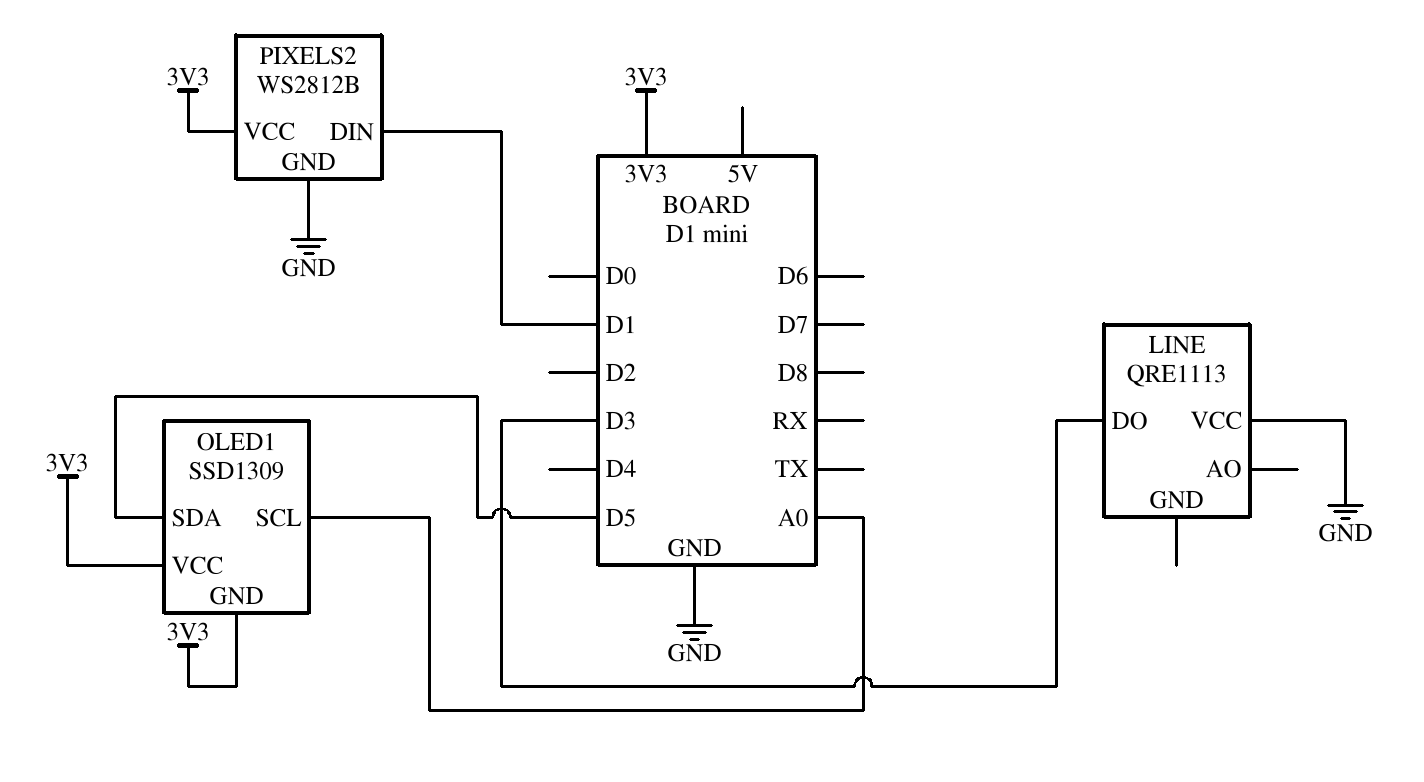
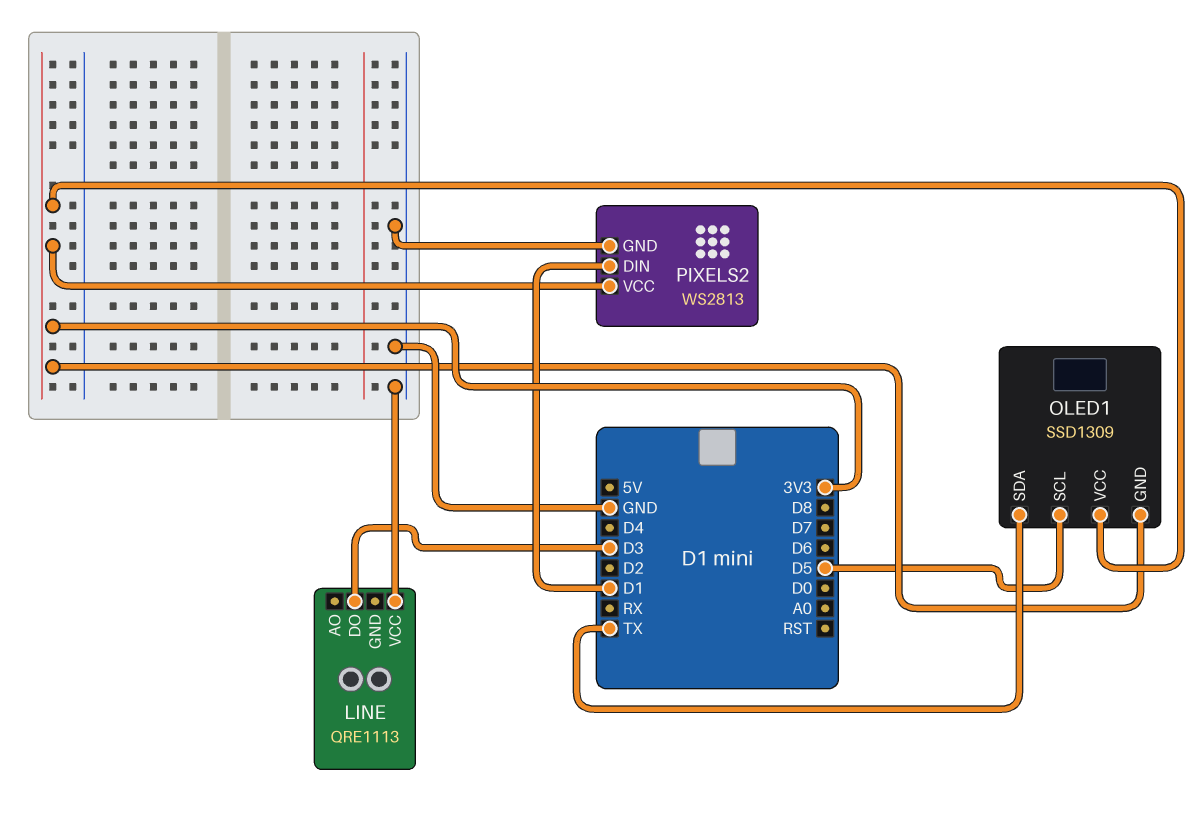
OLED1 pin SCL: A0 -> D5
OLED1 pin SDA: D5 -> TX
PIXELS2: WS2812B -> WS2813

